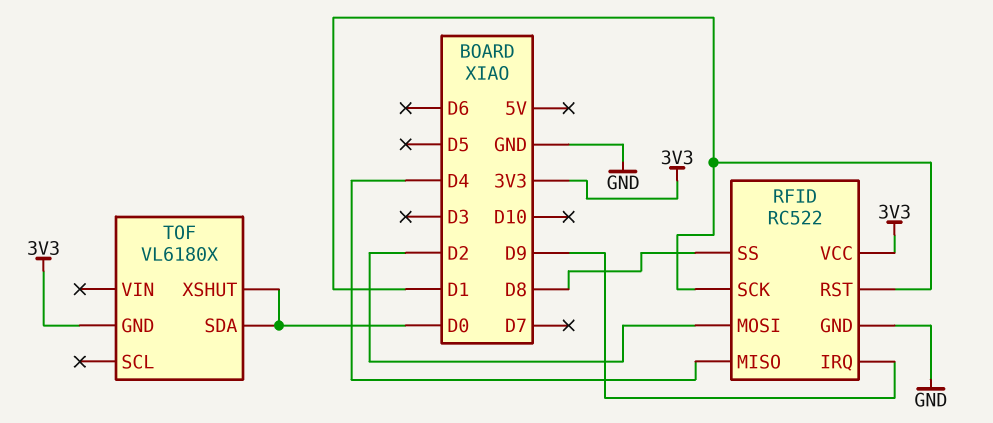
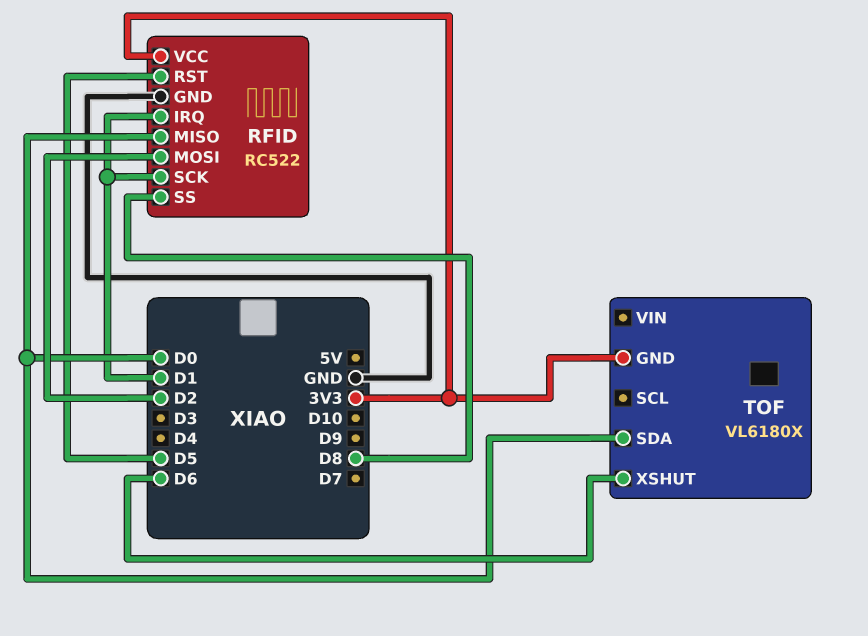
RFID pin IRQ: D9 -> D1
RFID pin MISO: D4 -> D0
RFID pin RST: D1 -> D5
TOF pin XSHUT: D0 -> D6

